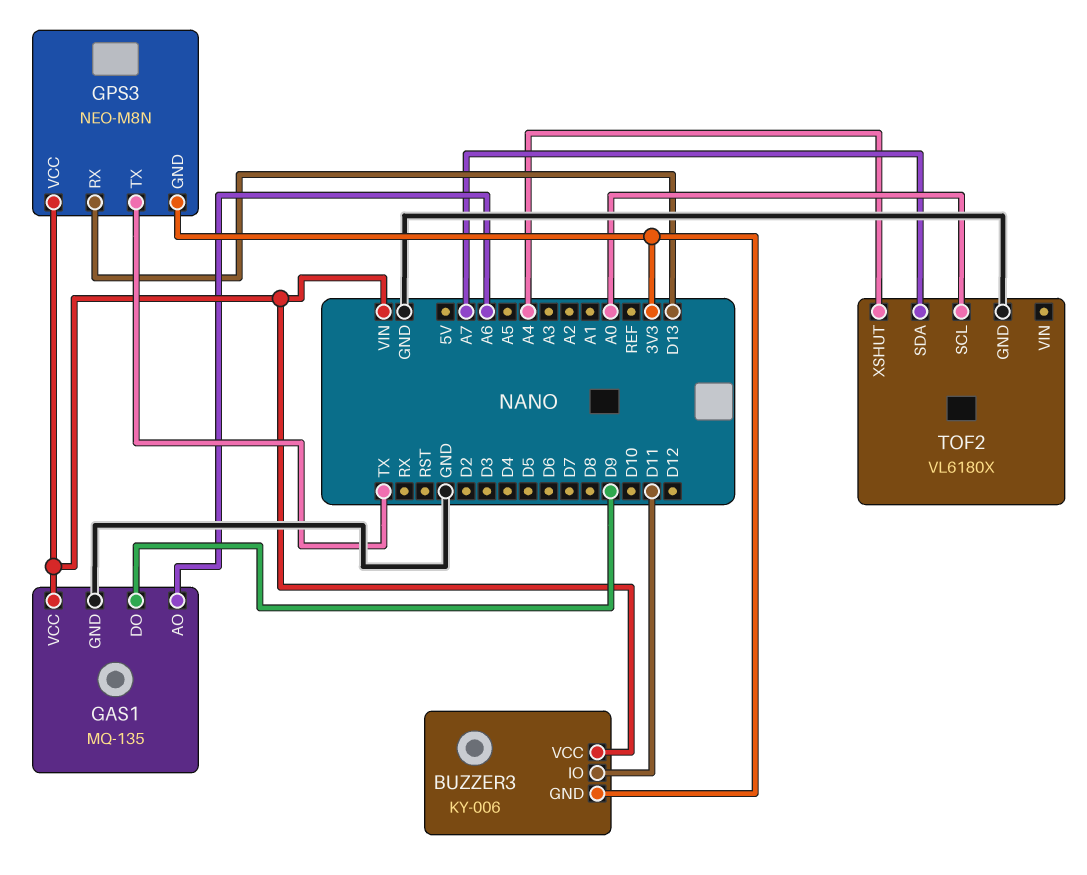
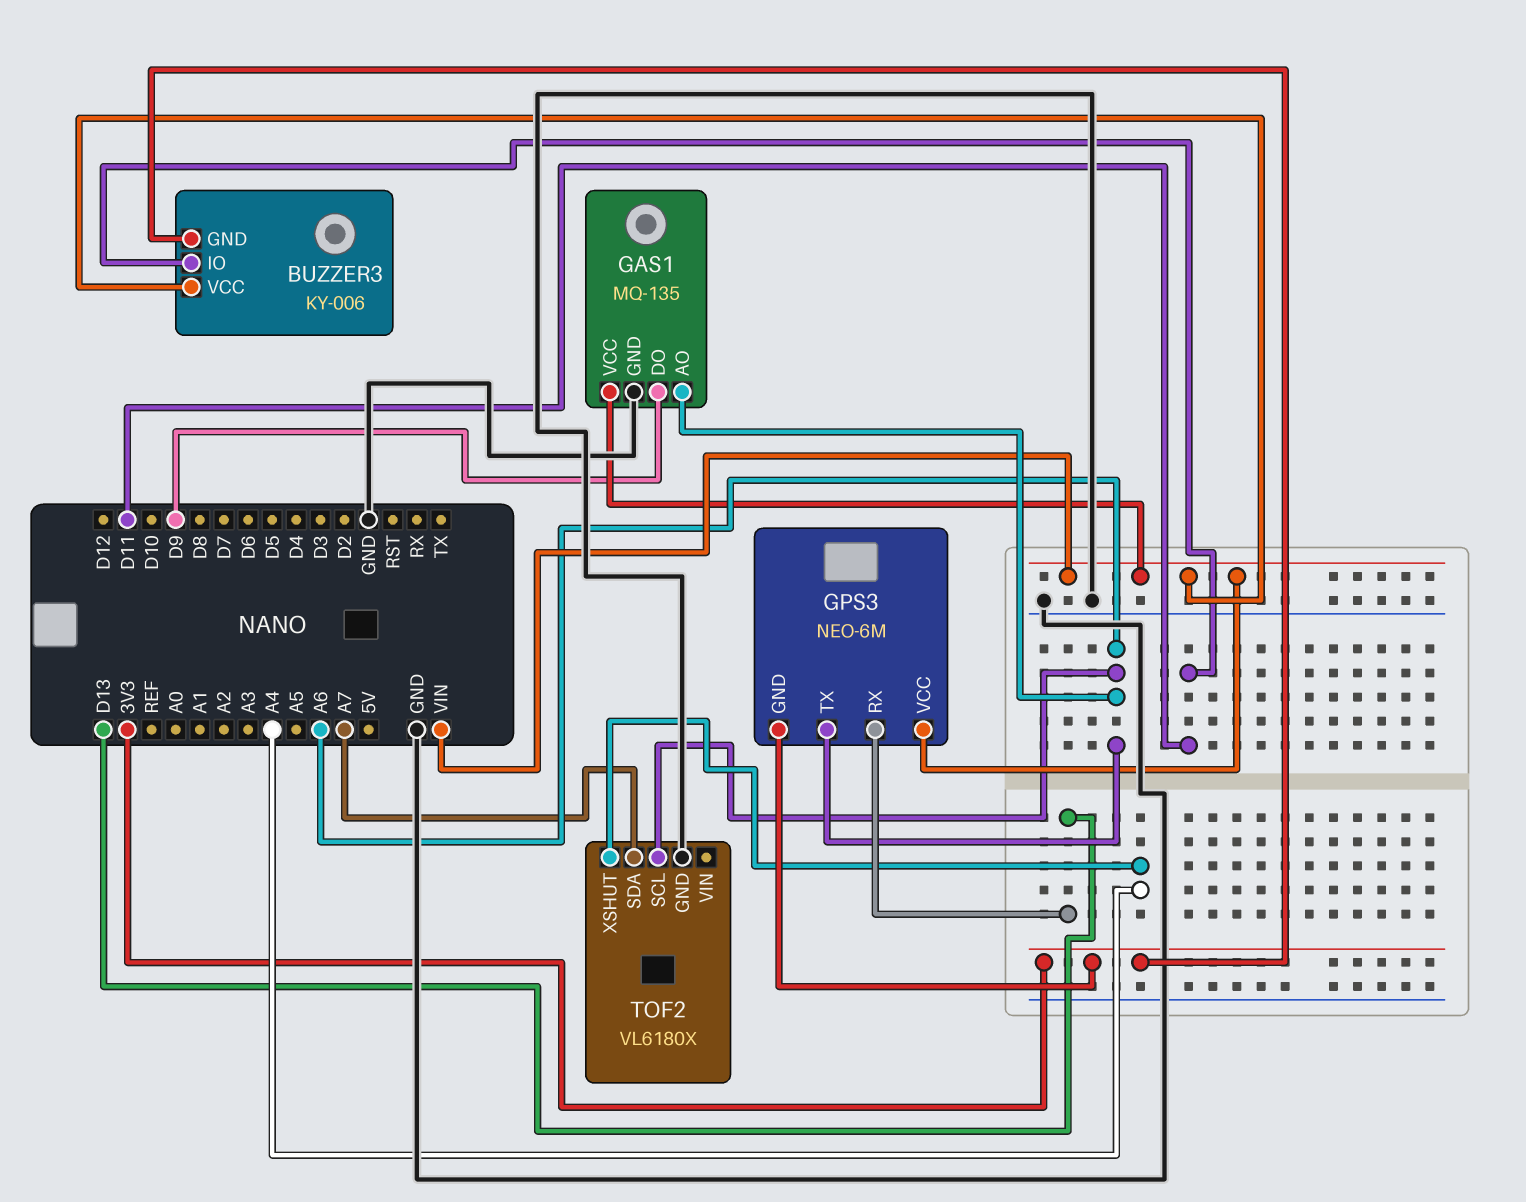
GPS3: NEO-M8N -> NEO-6M
GPS3 pin TX: TX -> A6
TOF2 pin SCL: A0 -> A6

